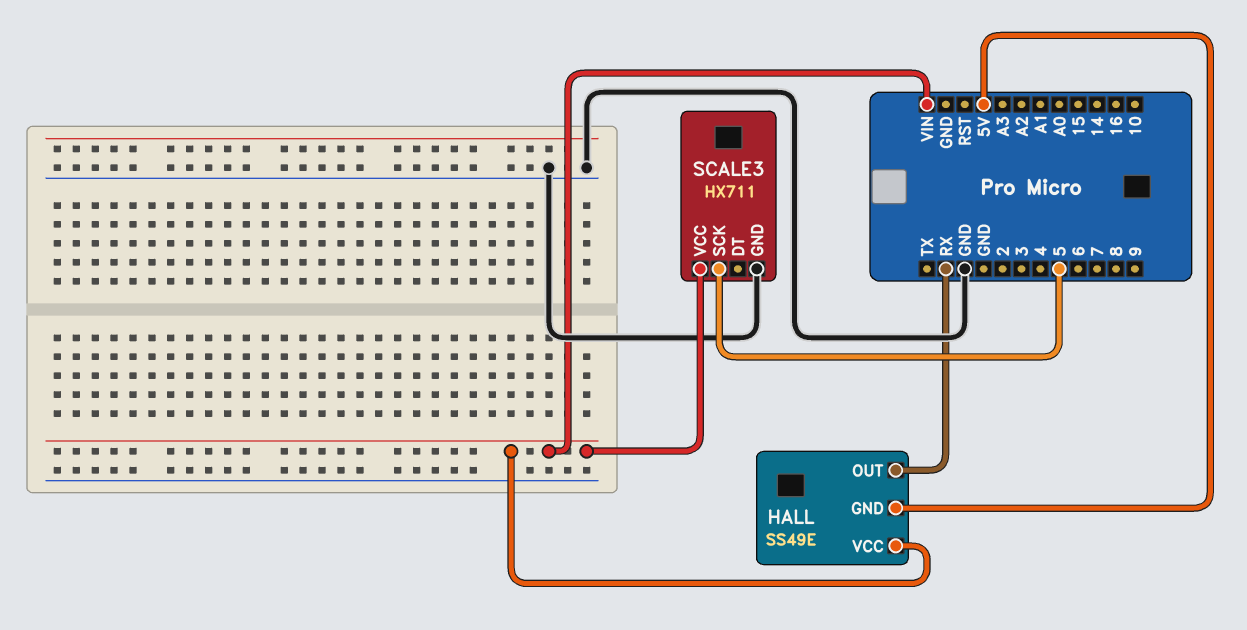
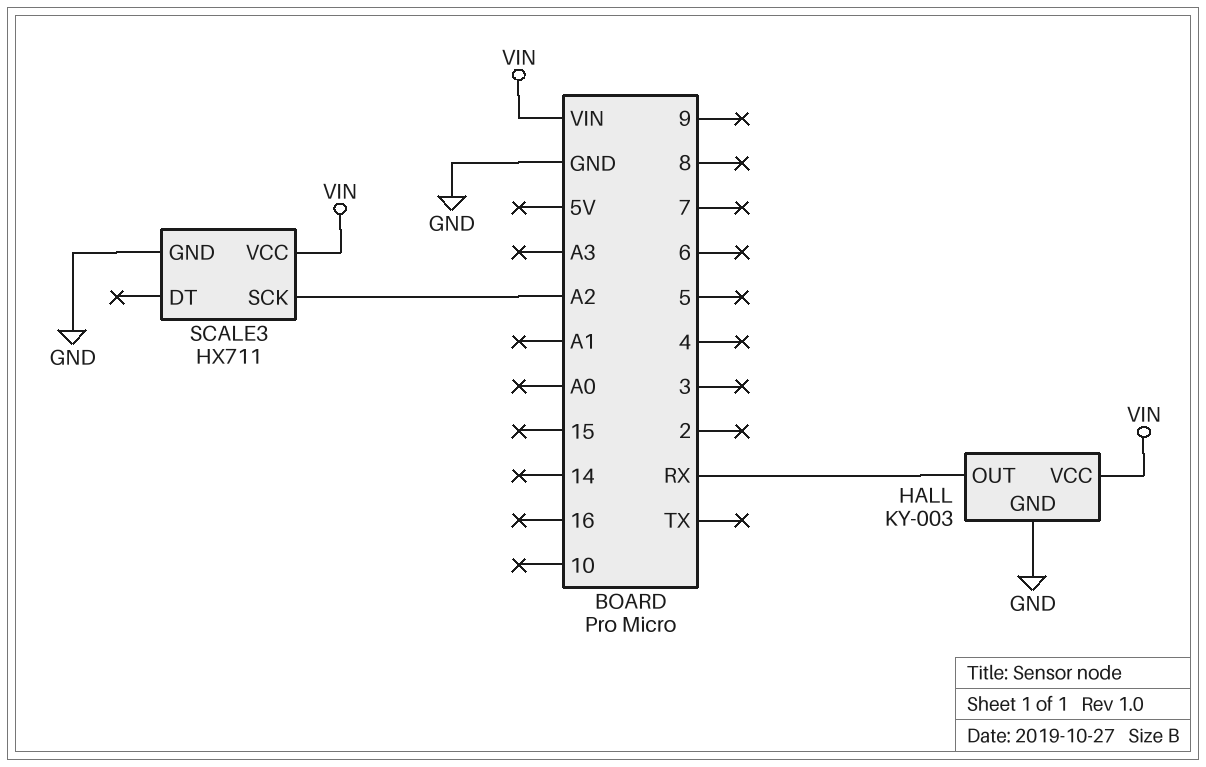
HALL: SS49E -> KY-003
HALL pin GND: 5V -> GND
SCALE3 pin SCK: 5 -> A2

